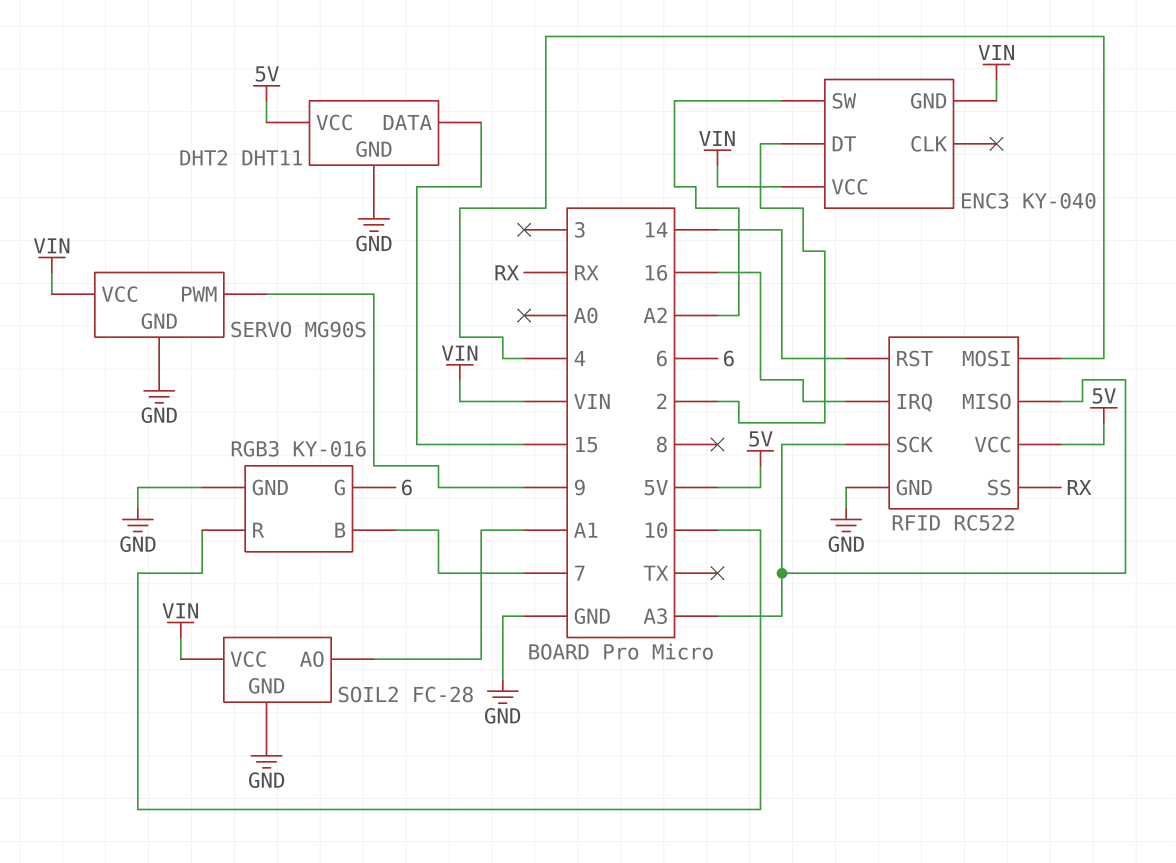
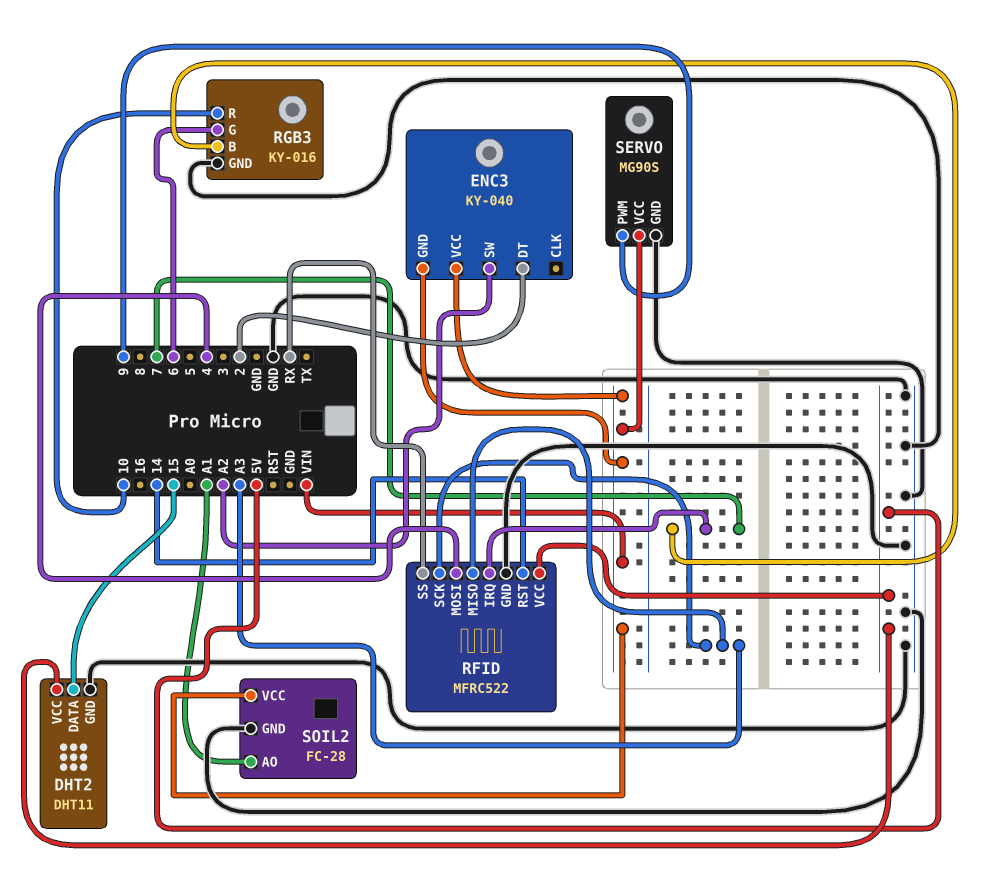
RFID: RC522 -> MFRC522
RFID pin IRQ: 16 -> 7

